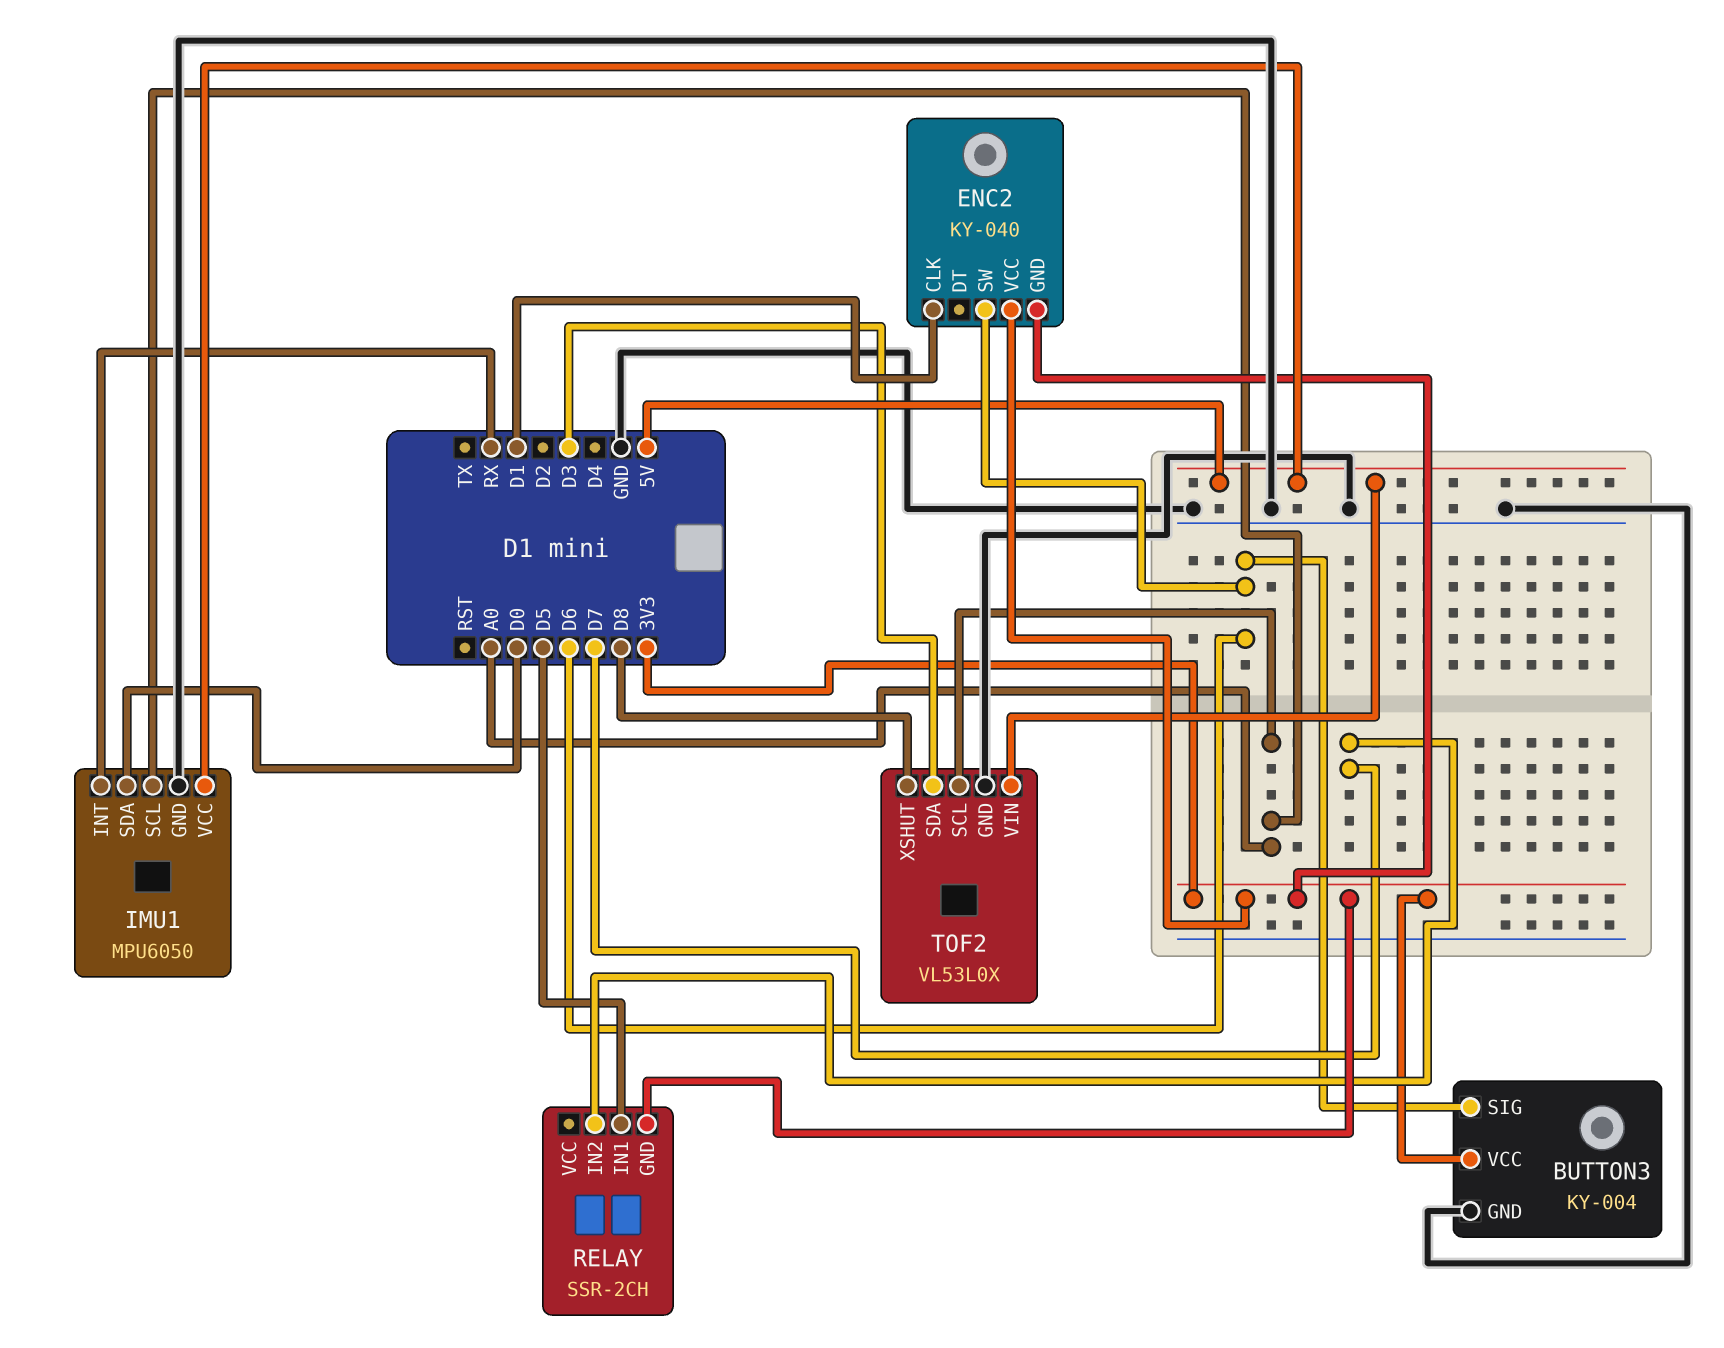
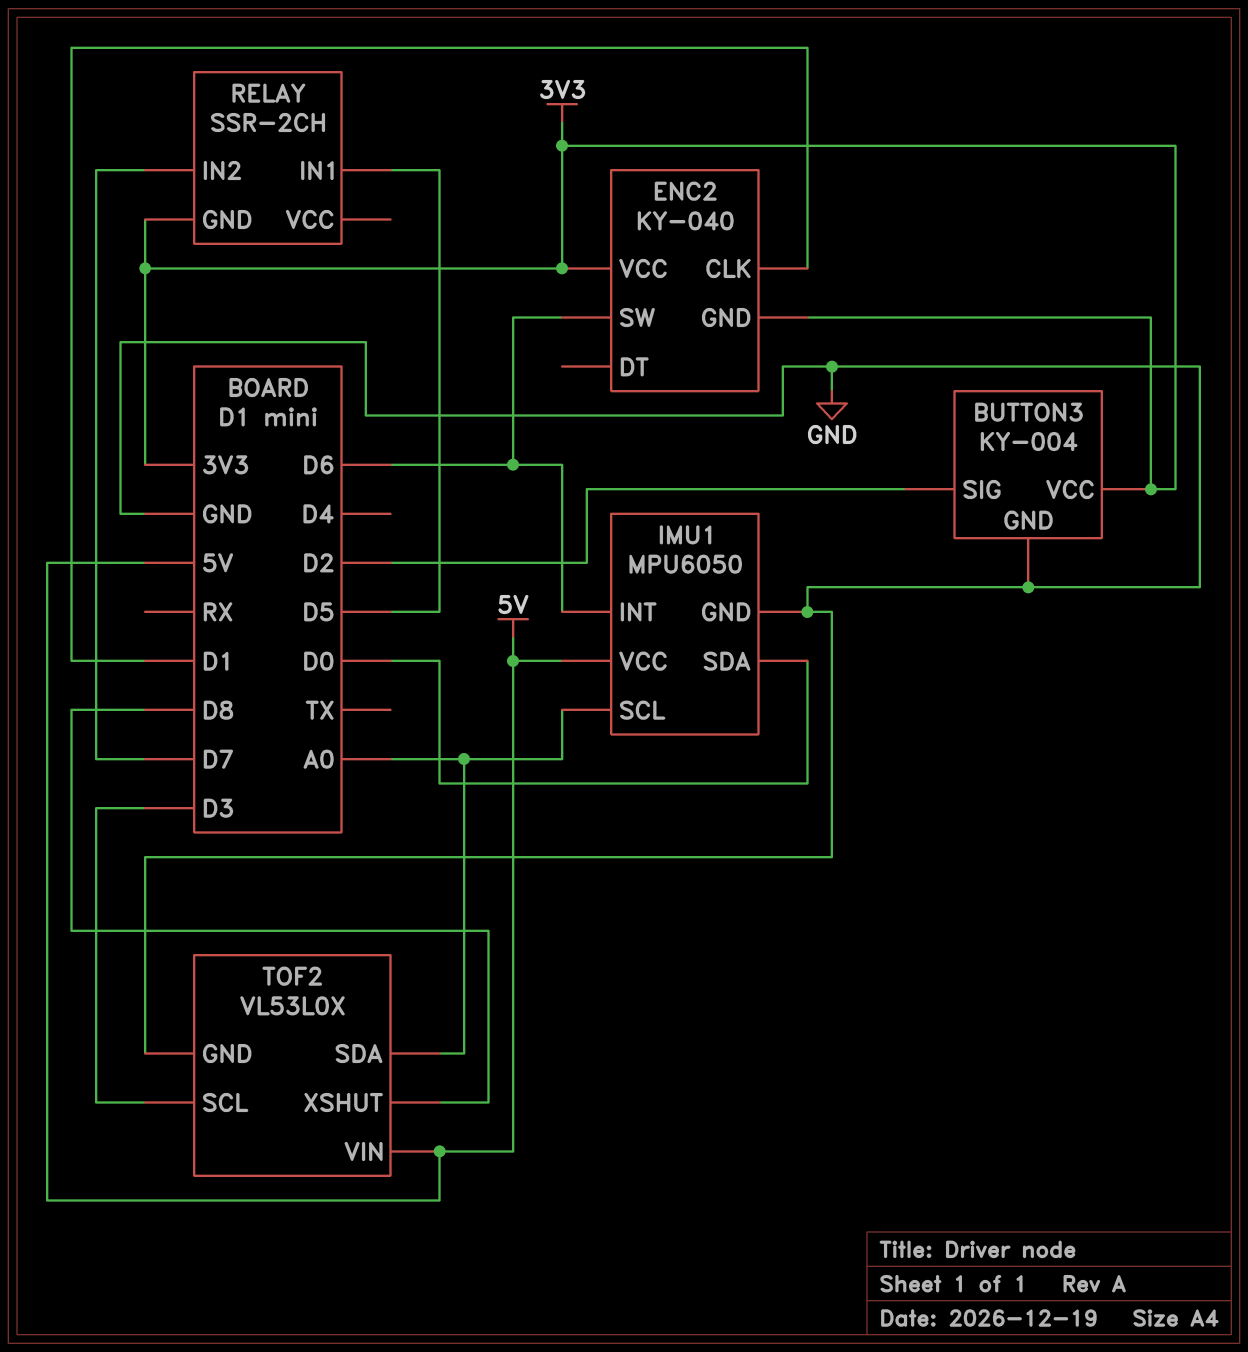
BUTTON3 pin SIG: D6 -> D2
IMU1 pin INT: RX -> D6
TOF2 pin SCL: A0 -> D3
TOF2 pin SDA: D3 -> A0

